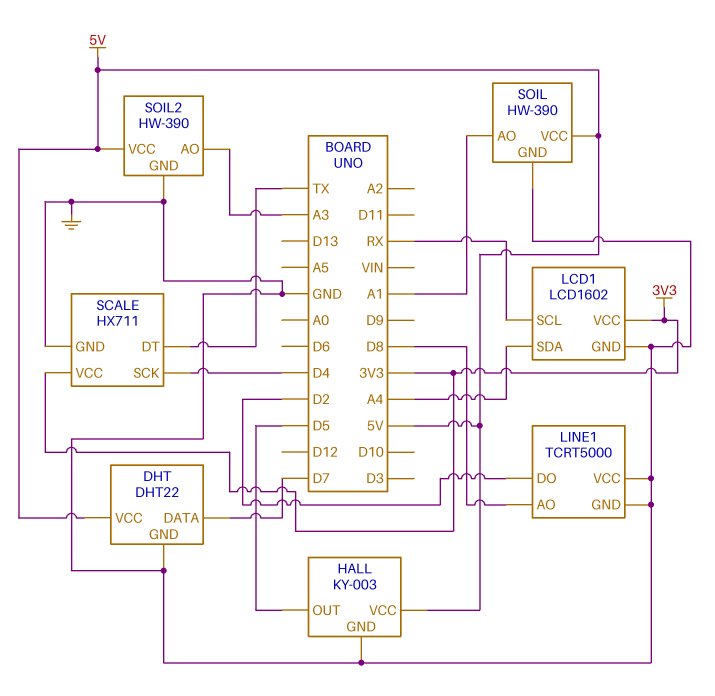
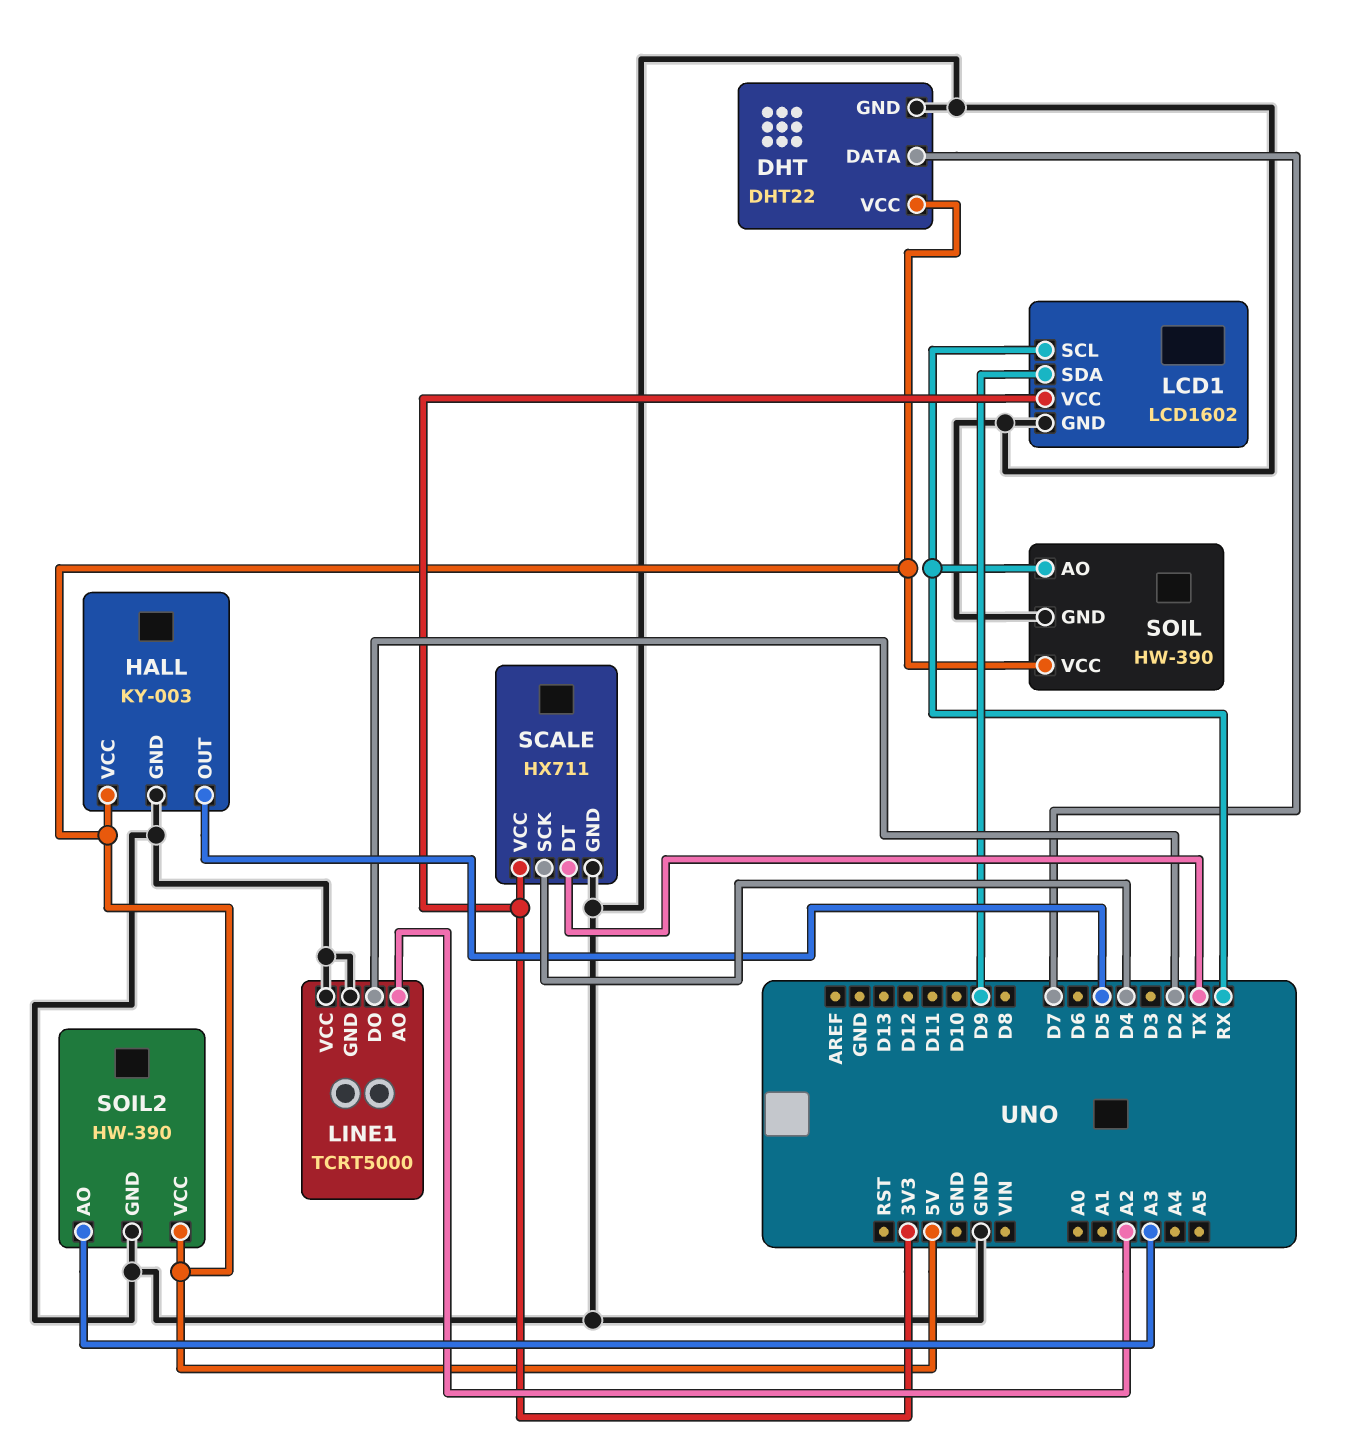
LCD1 pin SDA: A4 -> D9
LINE1 pin AO: D8 -> A2
SOIL pin AO: A1 -> RX

